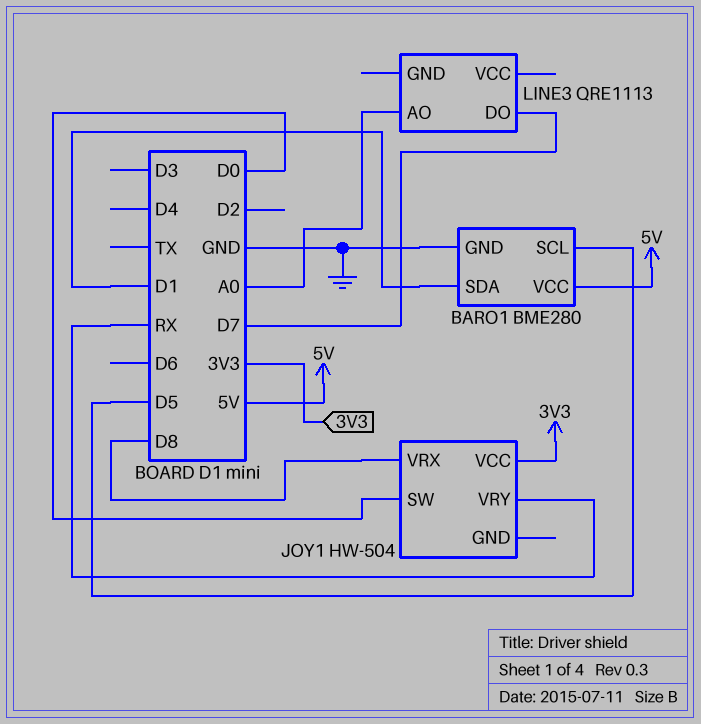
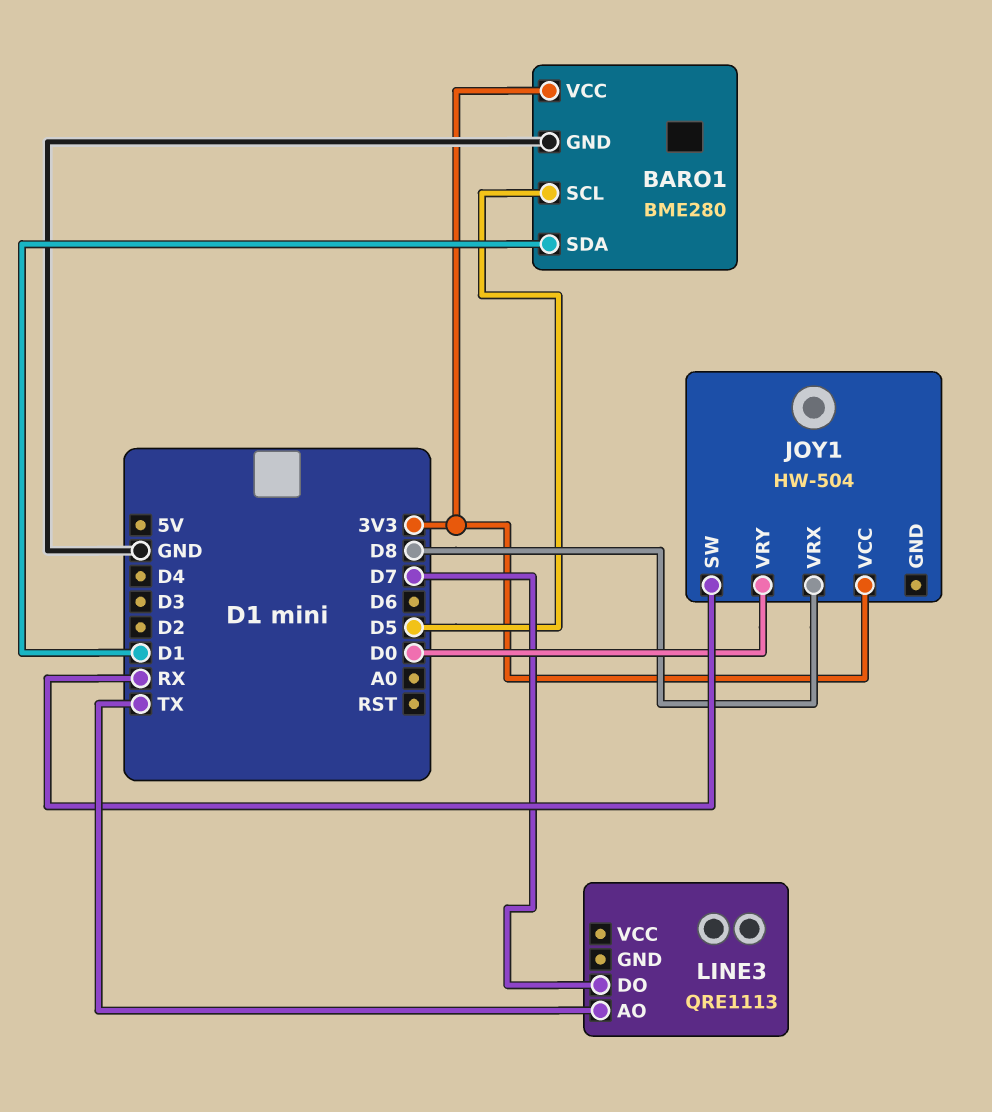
BARO1 pin VCC: 5V -> 3V3
JOY1 pin SW: D0 -> RX
JOY1 pin VRY: RX -> D0
LINE3 pin AO: A0 -> TX

